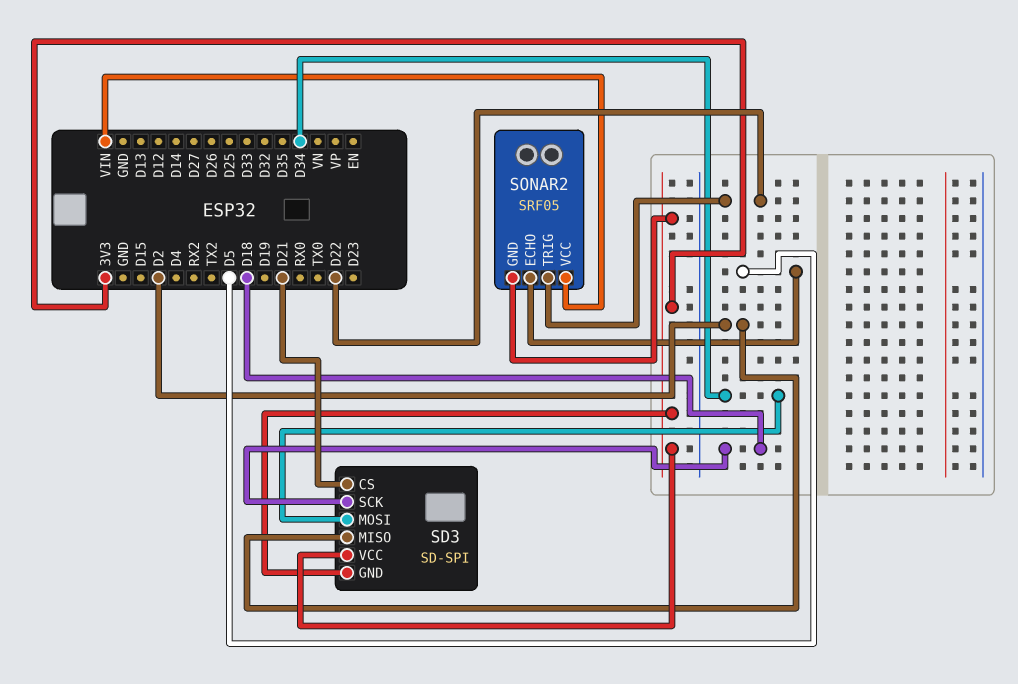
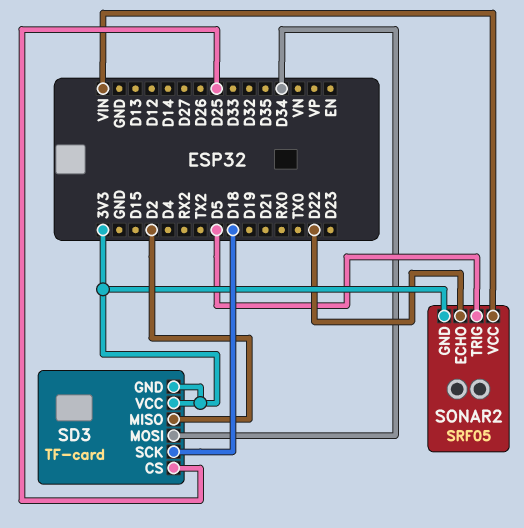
SD3: SD-SPI -> TF-card
SD3 pin CS: D21 -> D25
SONAR2 pin ECHO: D5 -> D22
SONAR2 pin TRIG: D22 -> D5

